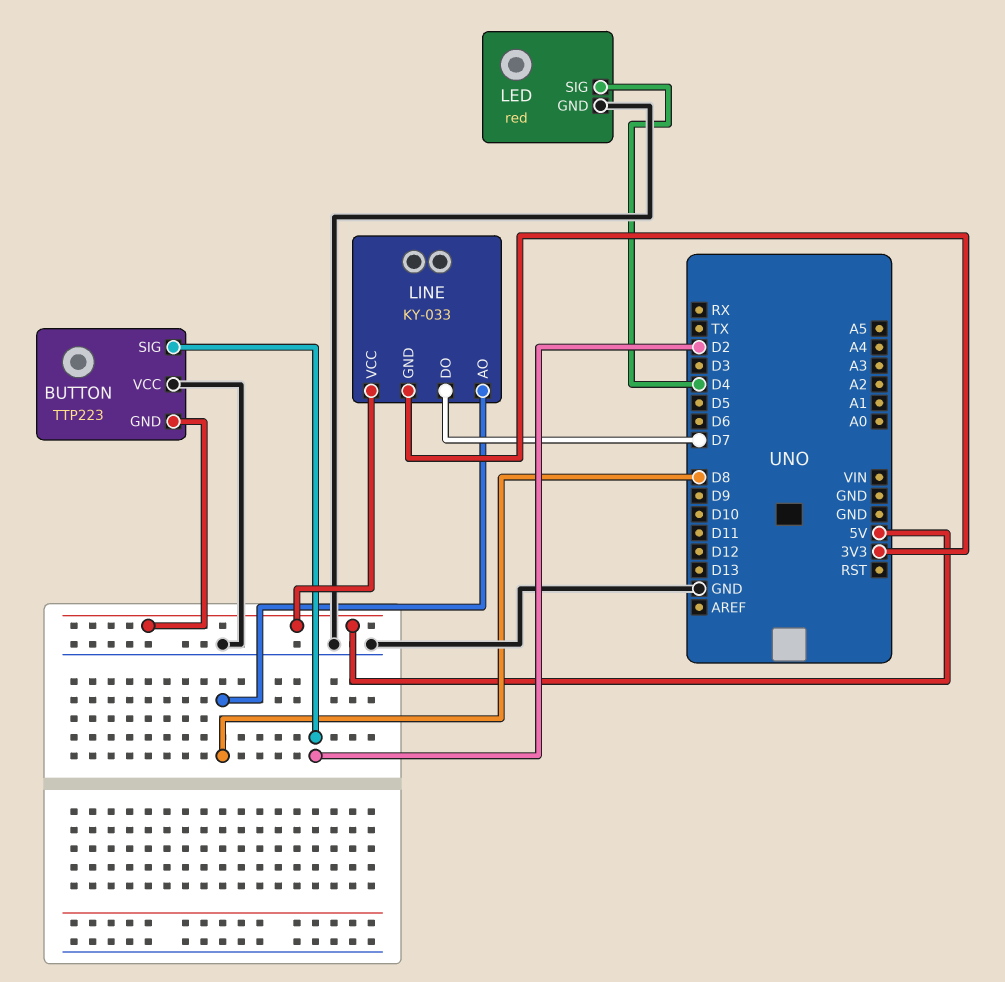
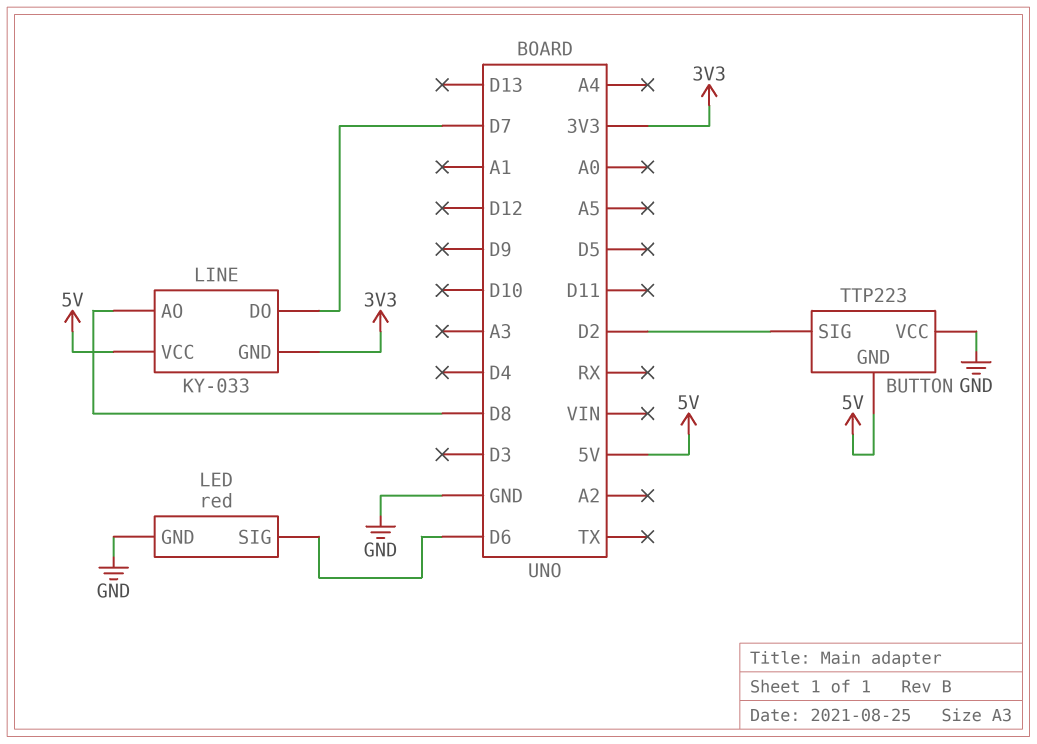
LED pin SIG: D4 -> D6

